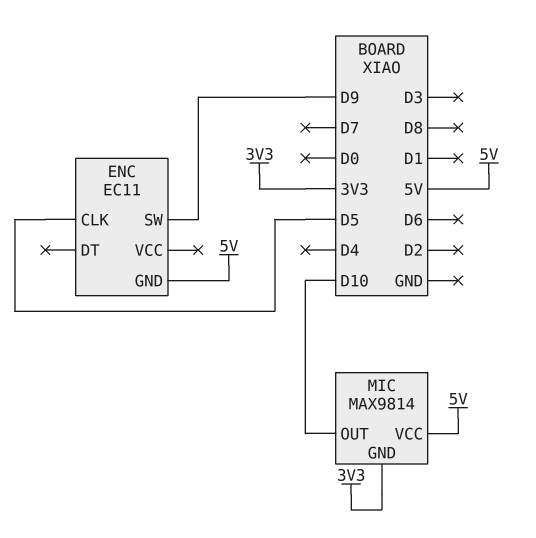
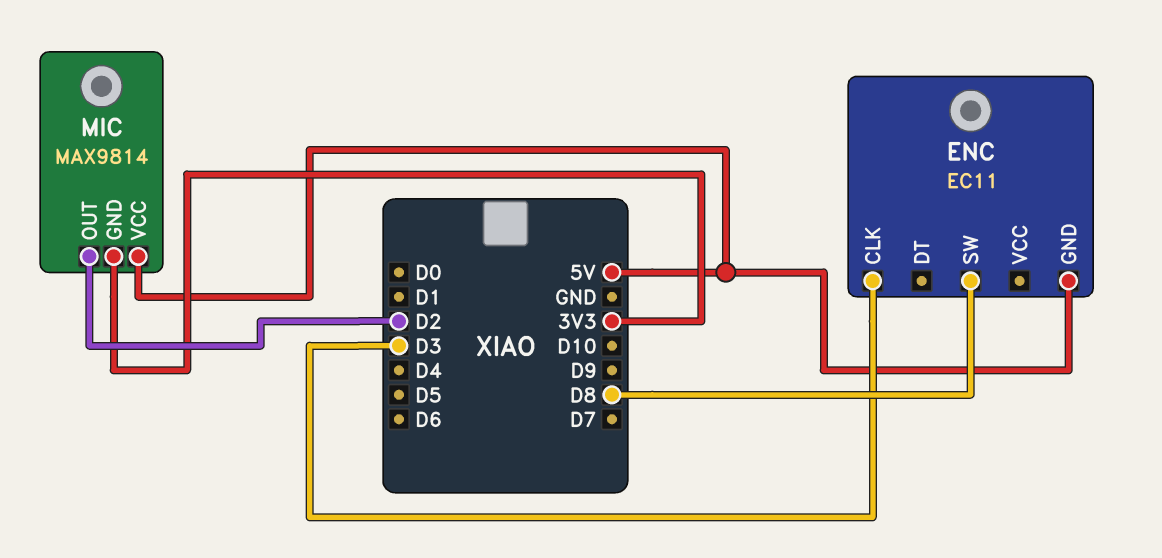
ENC pin CLK: D5 -> D3
ENC pin SW: D9 -> D8
MIC pin OUT: D10 -> D2

